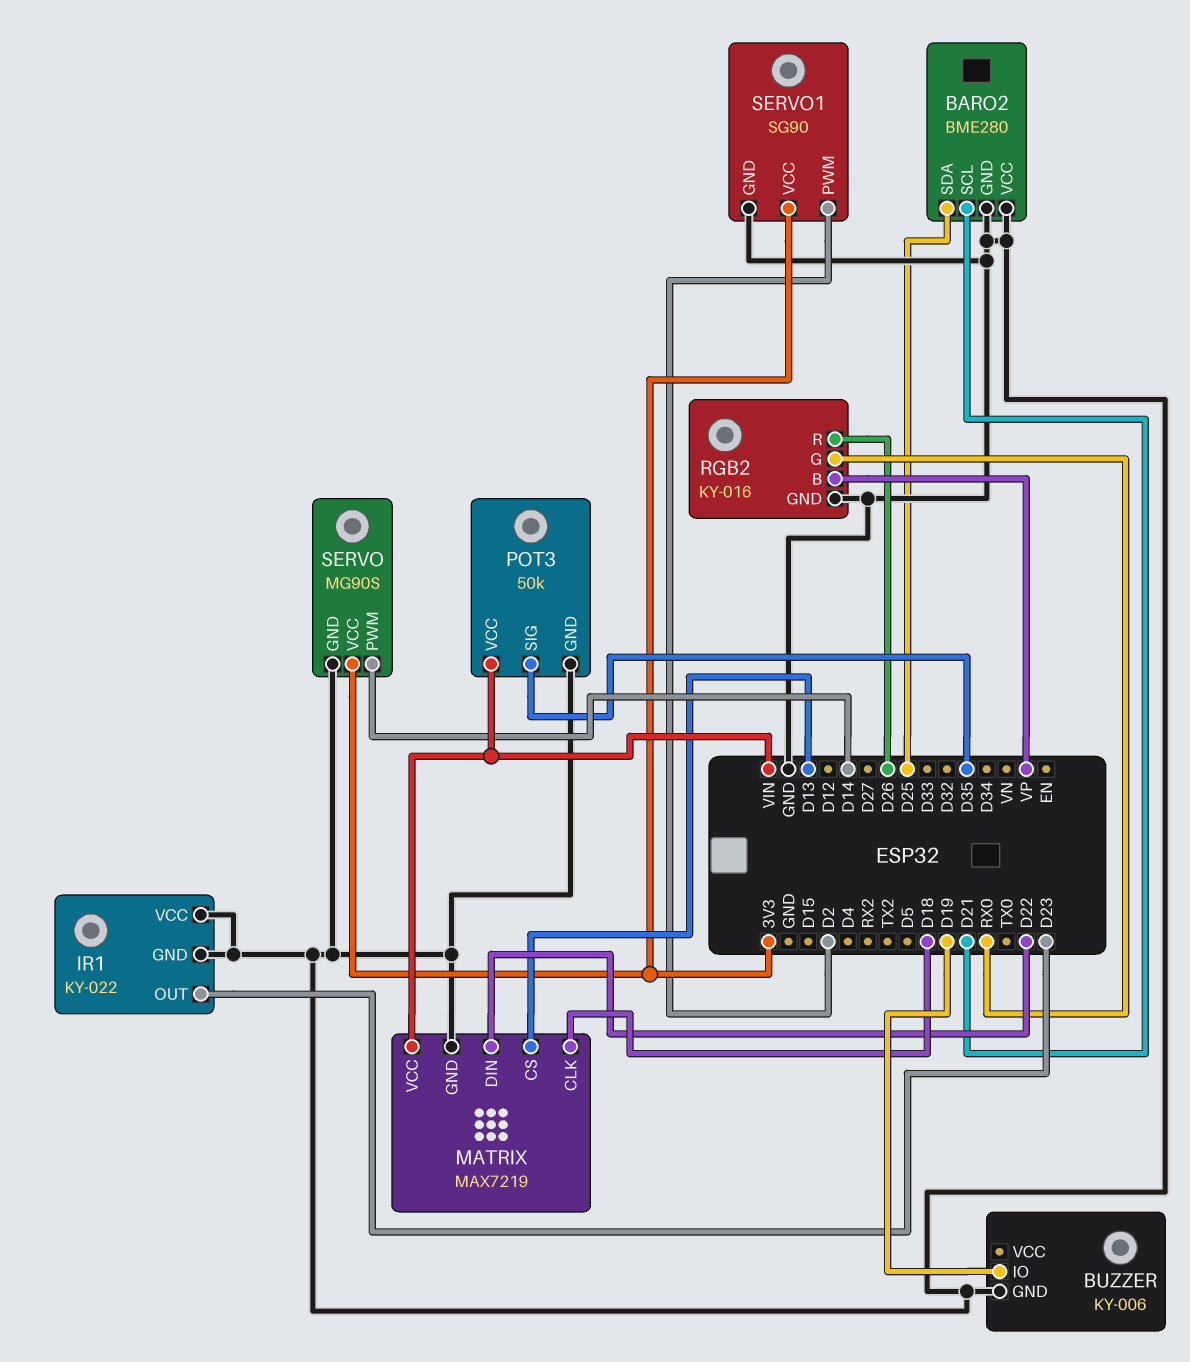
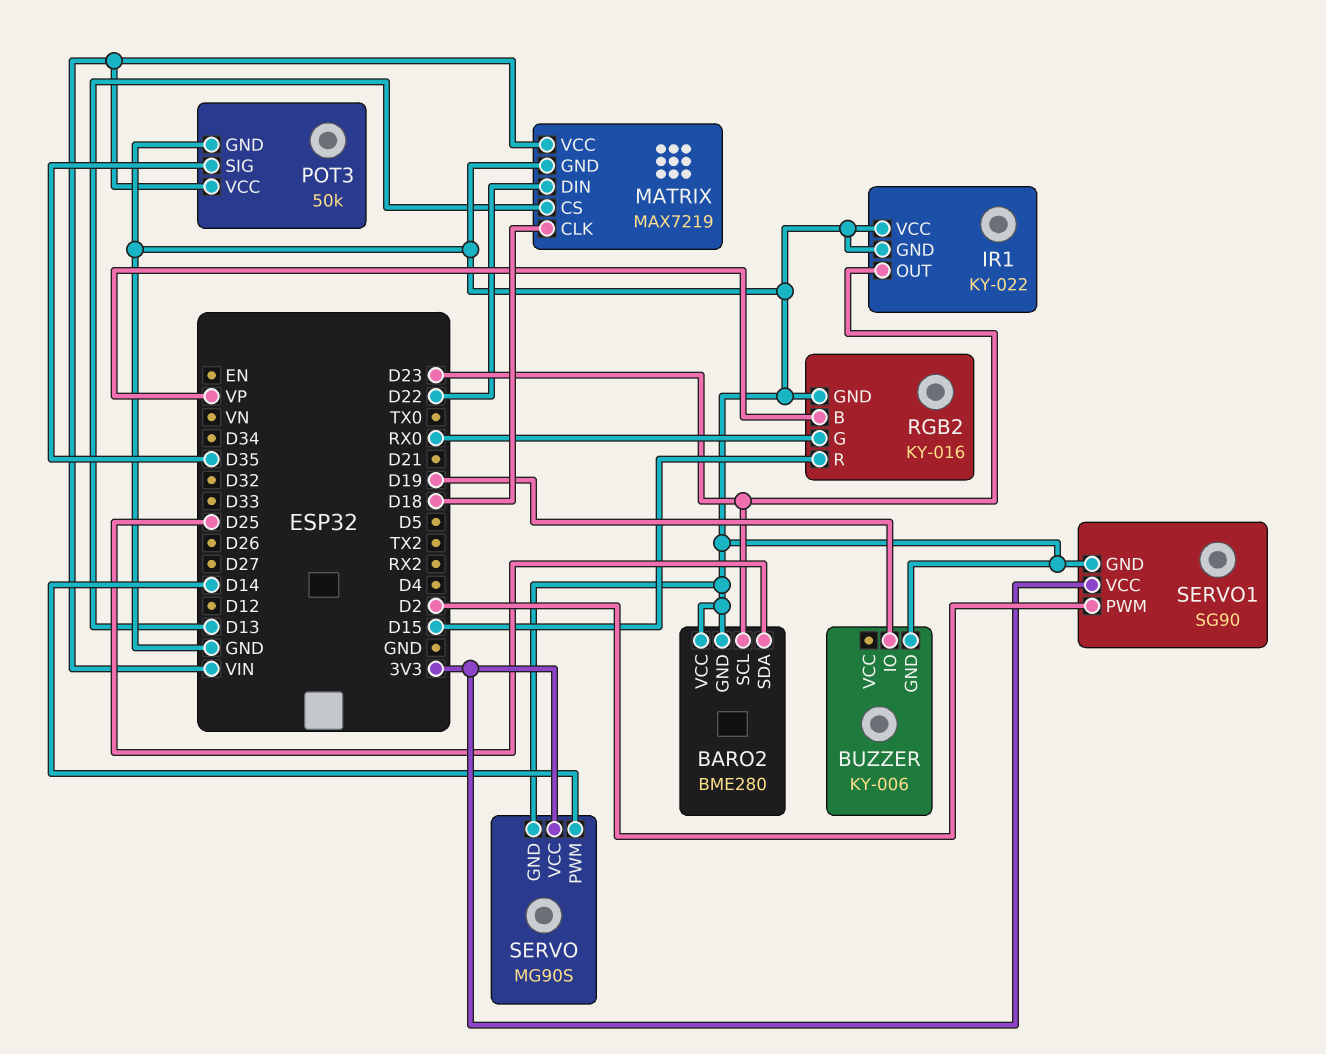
BARO2 pin SCL: D21 -> D23
RGB2 pin R: D26 -> D15

